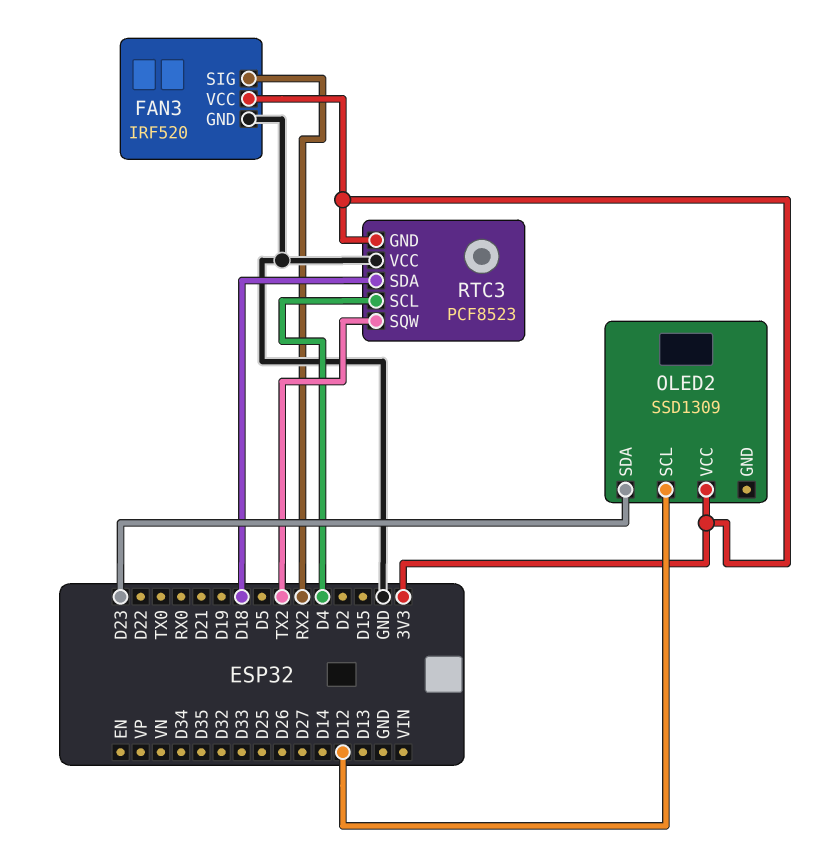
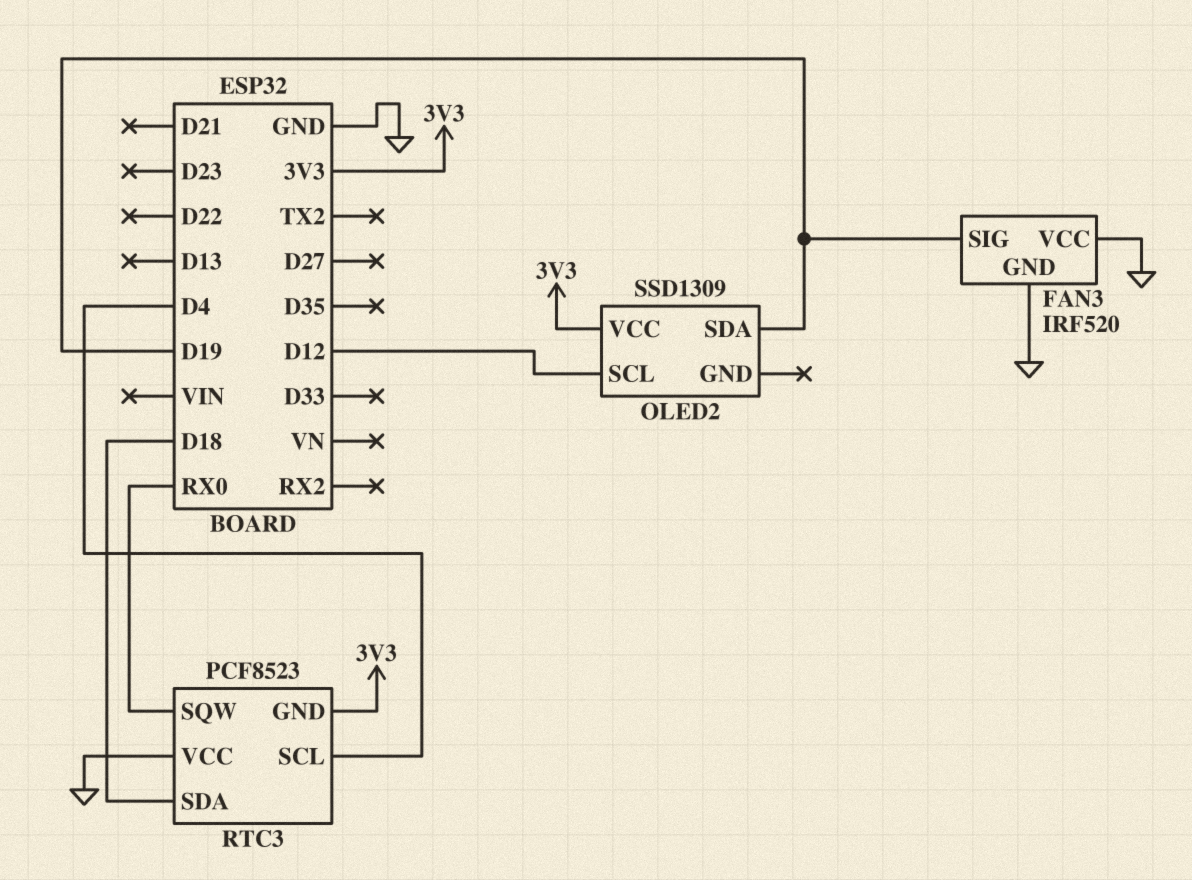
FAN3 pin SIG: RX2 -> D19
FAN3 pin VCC: 3V3 -> GND
OLED2 pin SDA: D23 -> D19
RTC3 pin SQW: TX2 -> RX0

